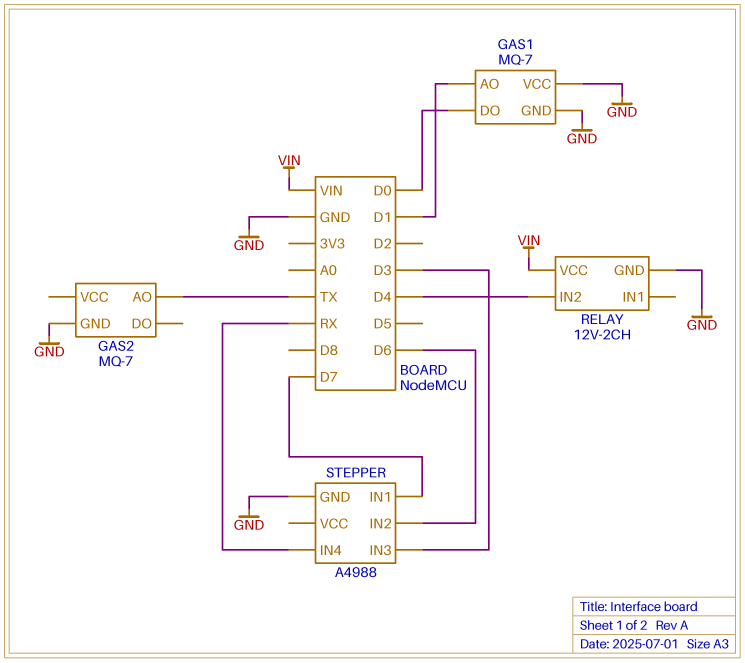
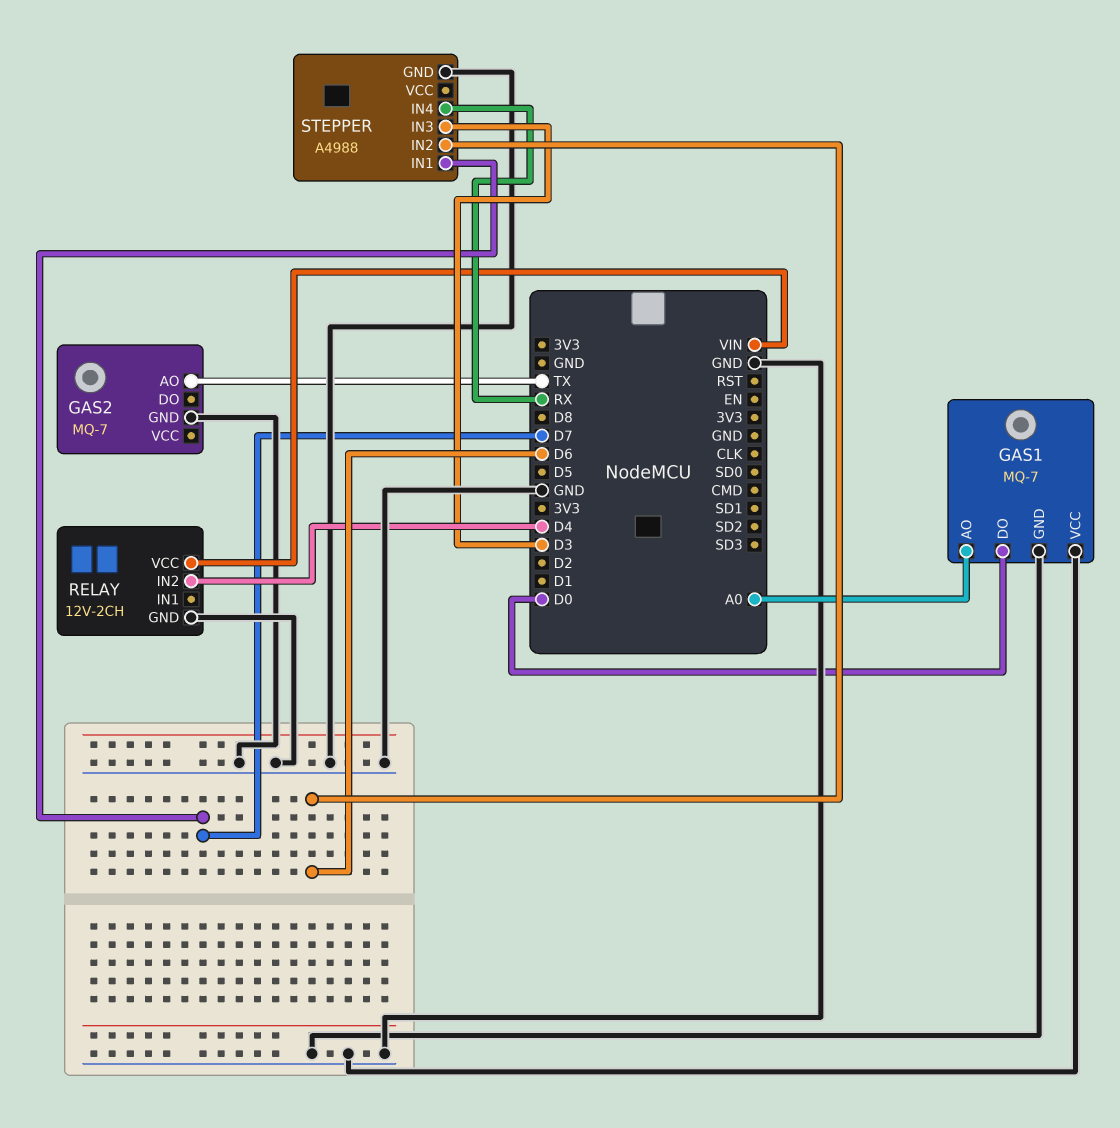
GAS1 pin AO: D1 -> A0

